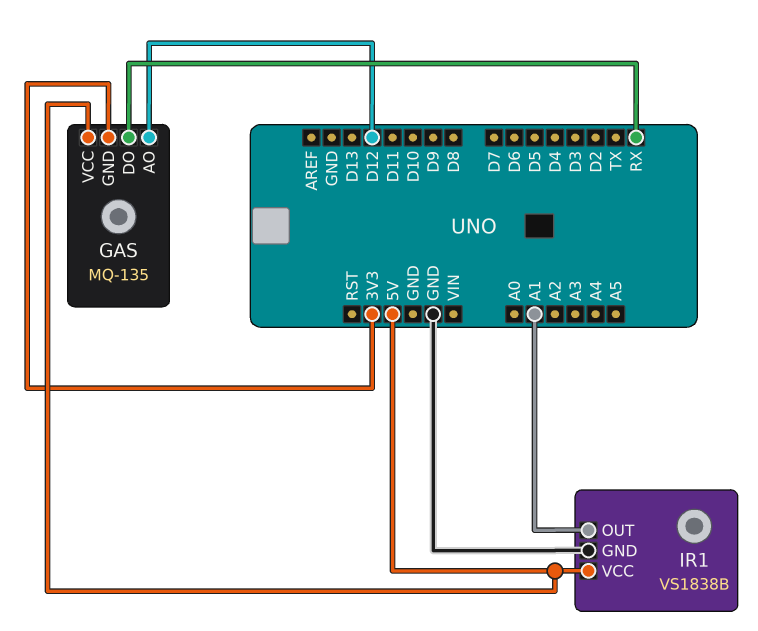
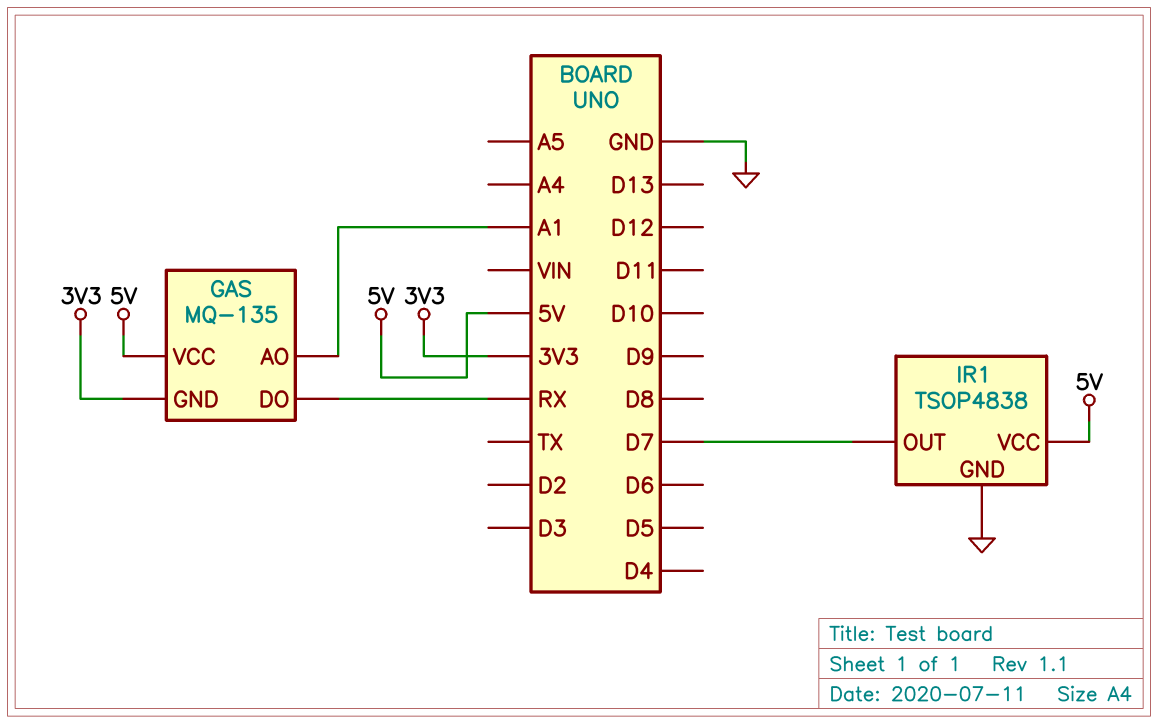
GAS pin AO: D12 -> A1
IR1: VS1838B -> TSOP4838
IR1 pin OUT: A1 -> D7

